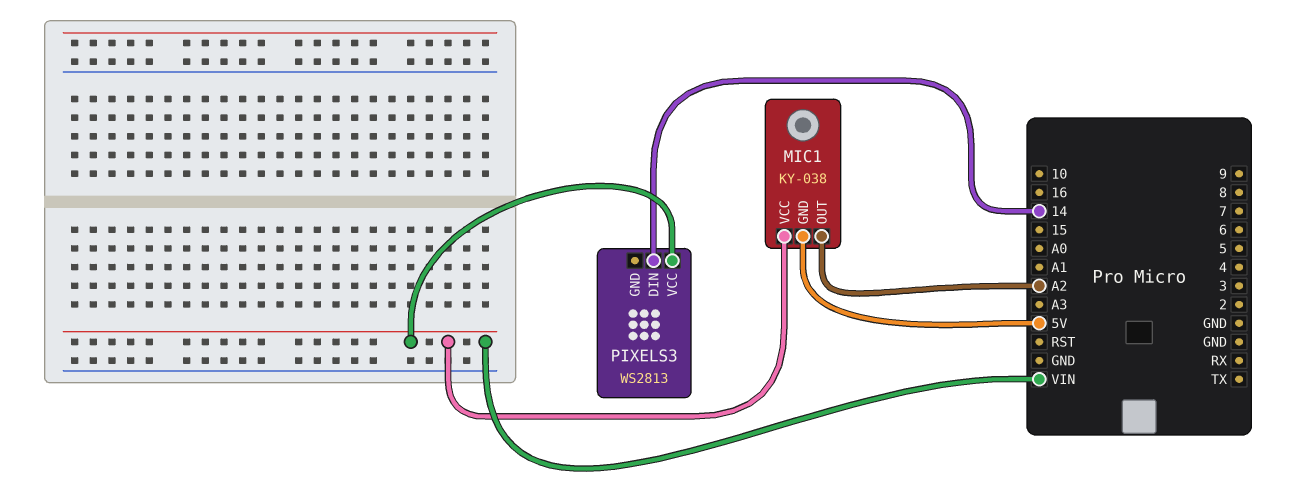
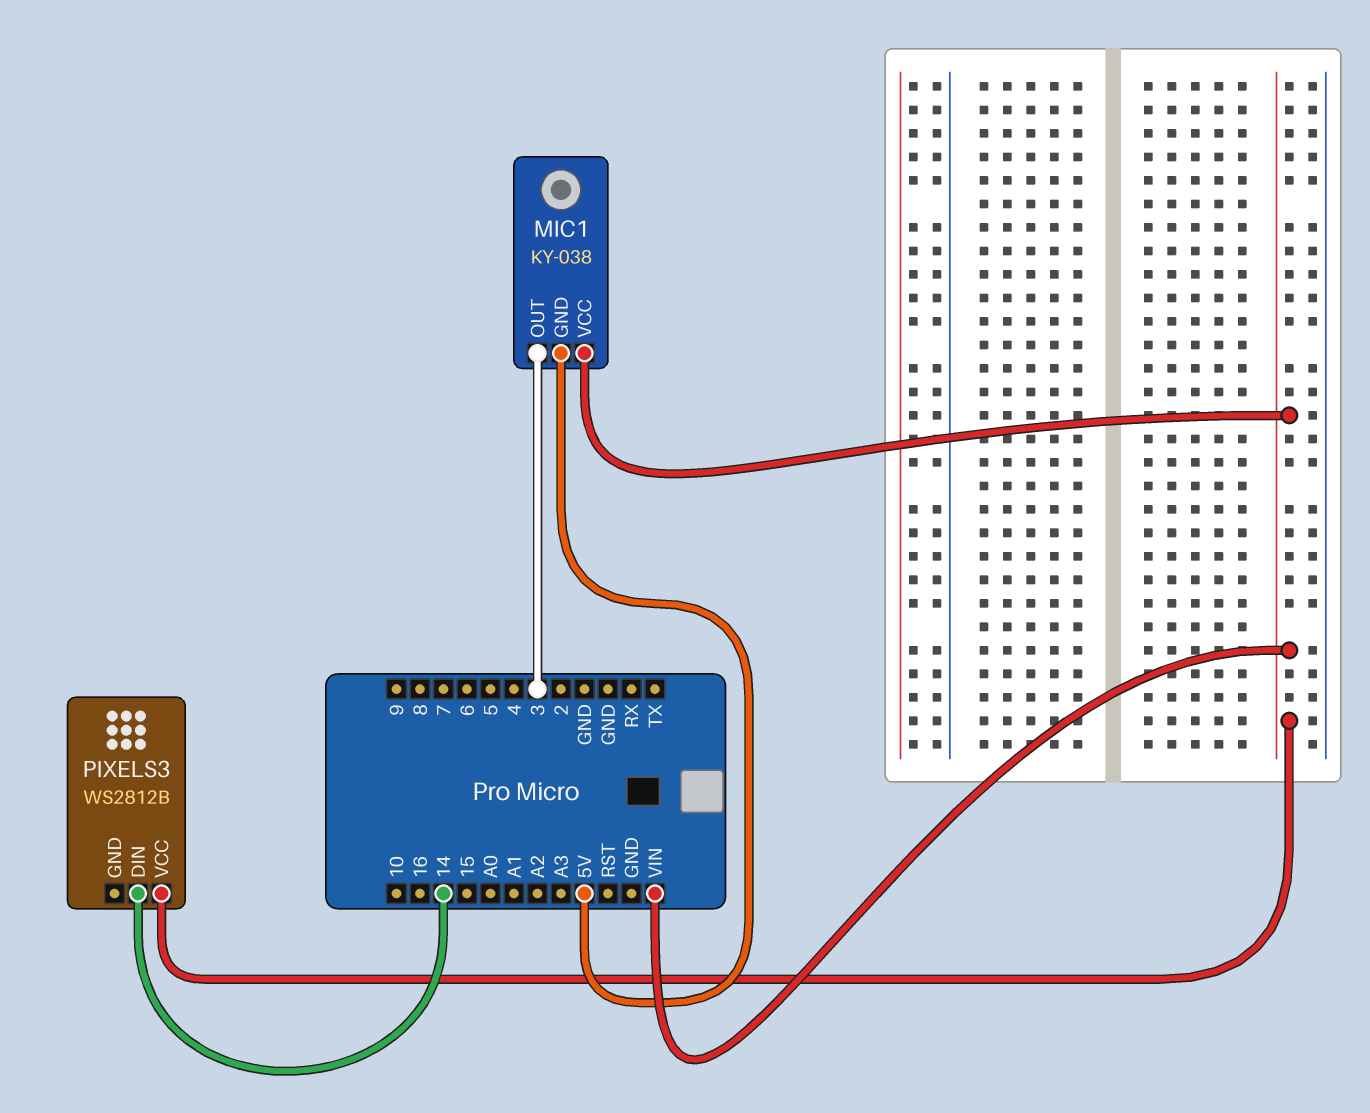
MIC1 pin OUT: A2 -> 3
PIXELS3: WS2813 -> WS2812B

